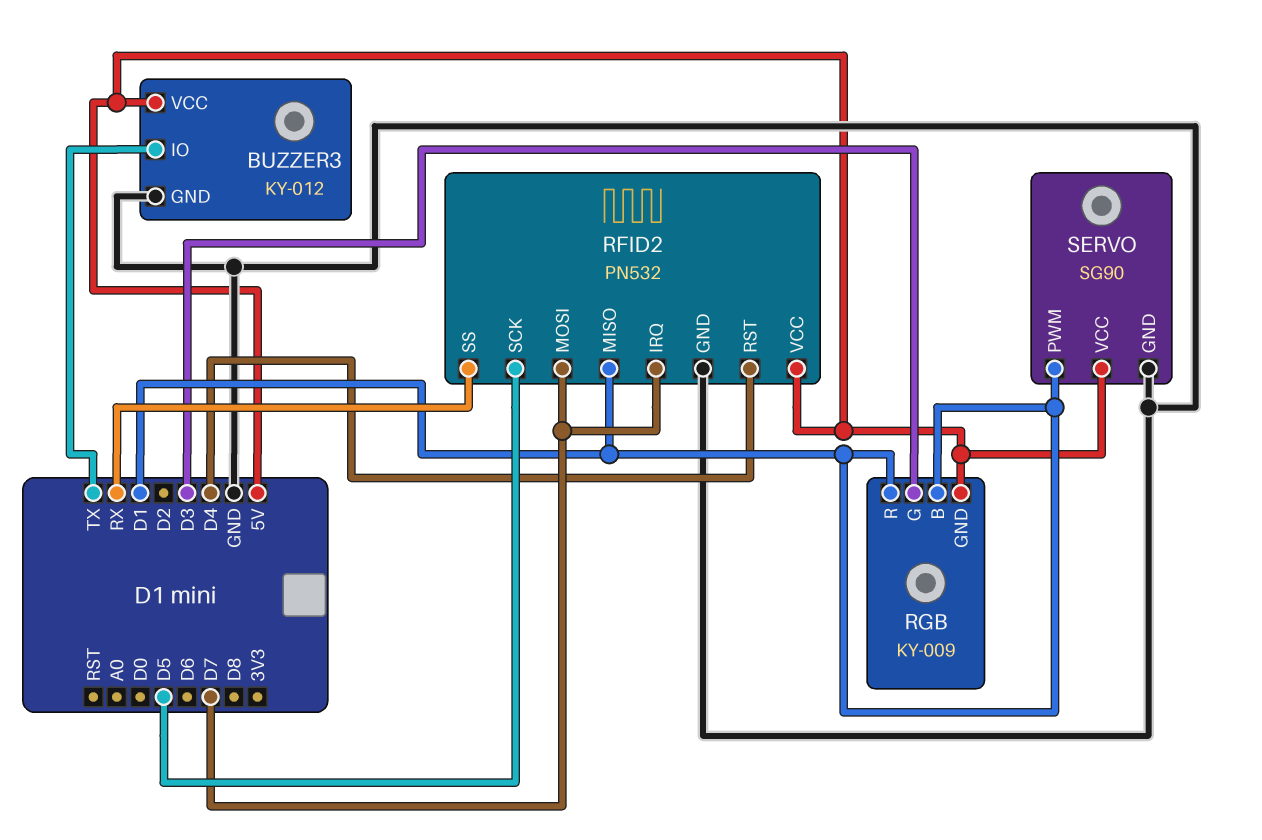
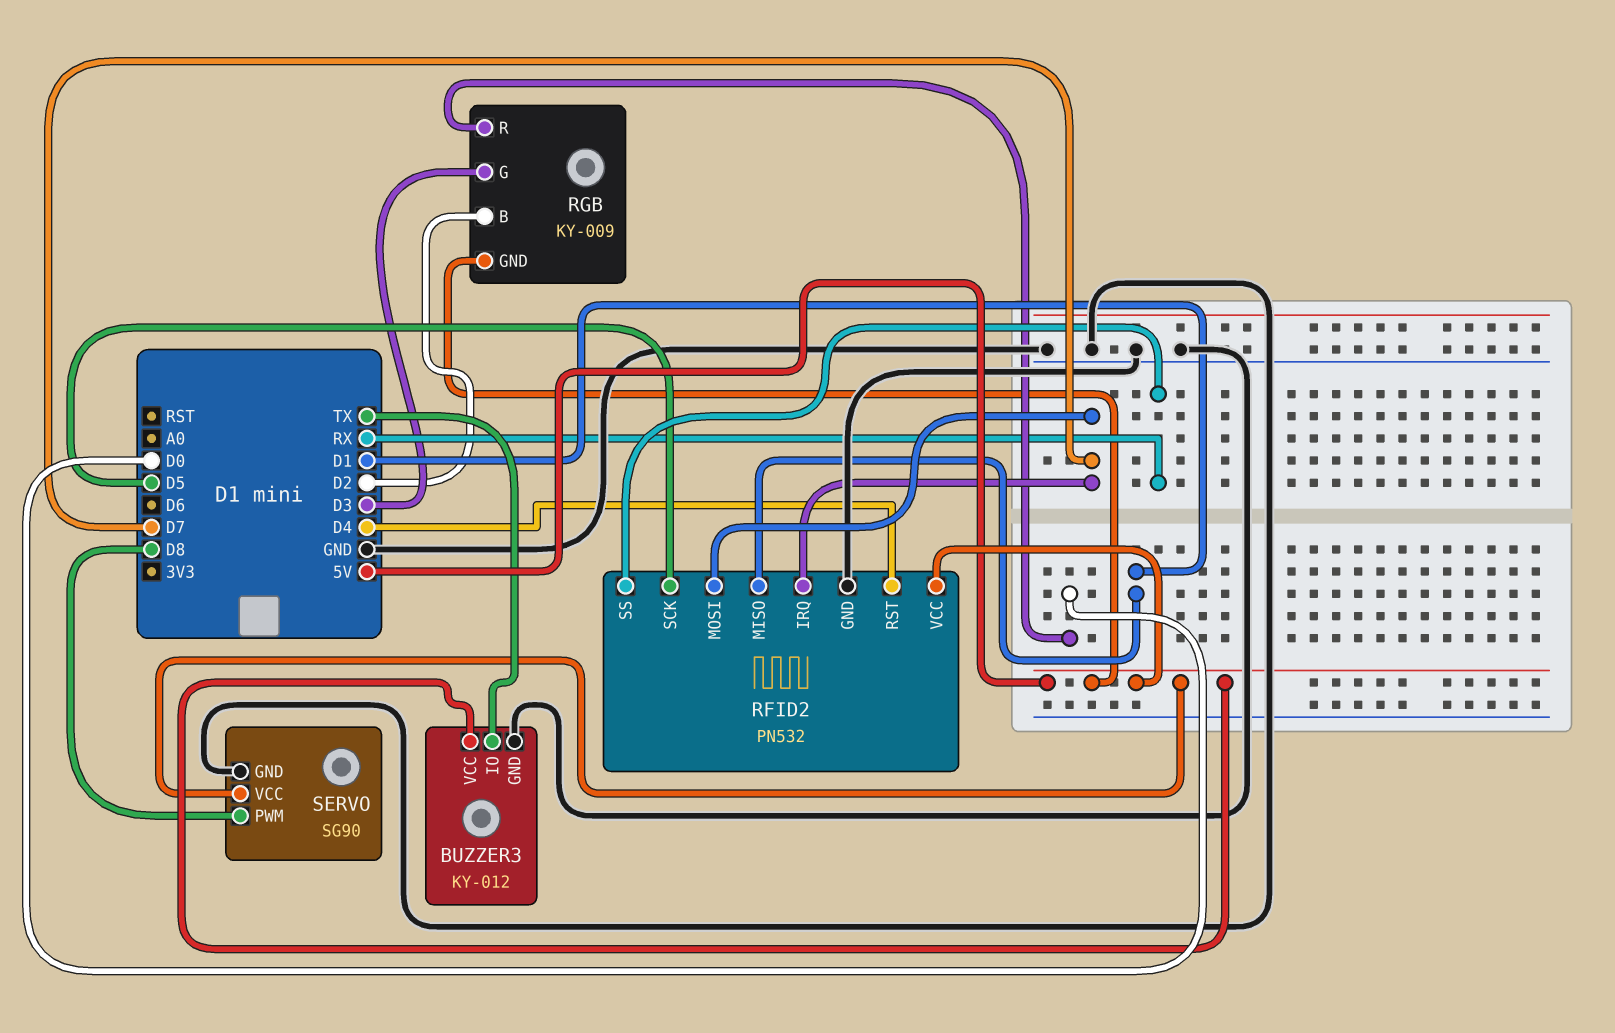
RGB pin B: D1 -> D2
RGB pin R: D1 -> D0
SERVO pin PWM: D1 -> D8

